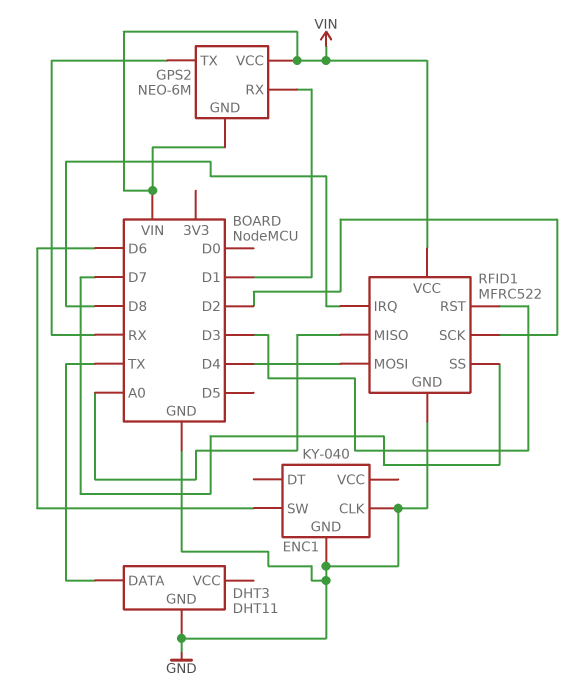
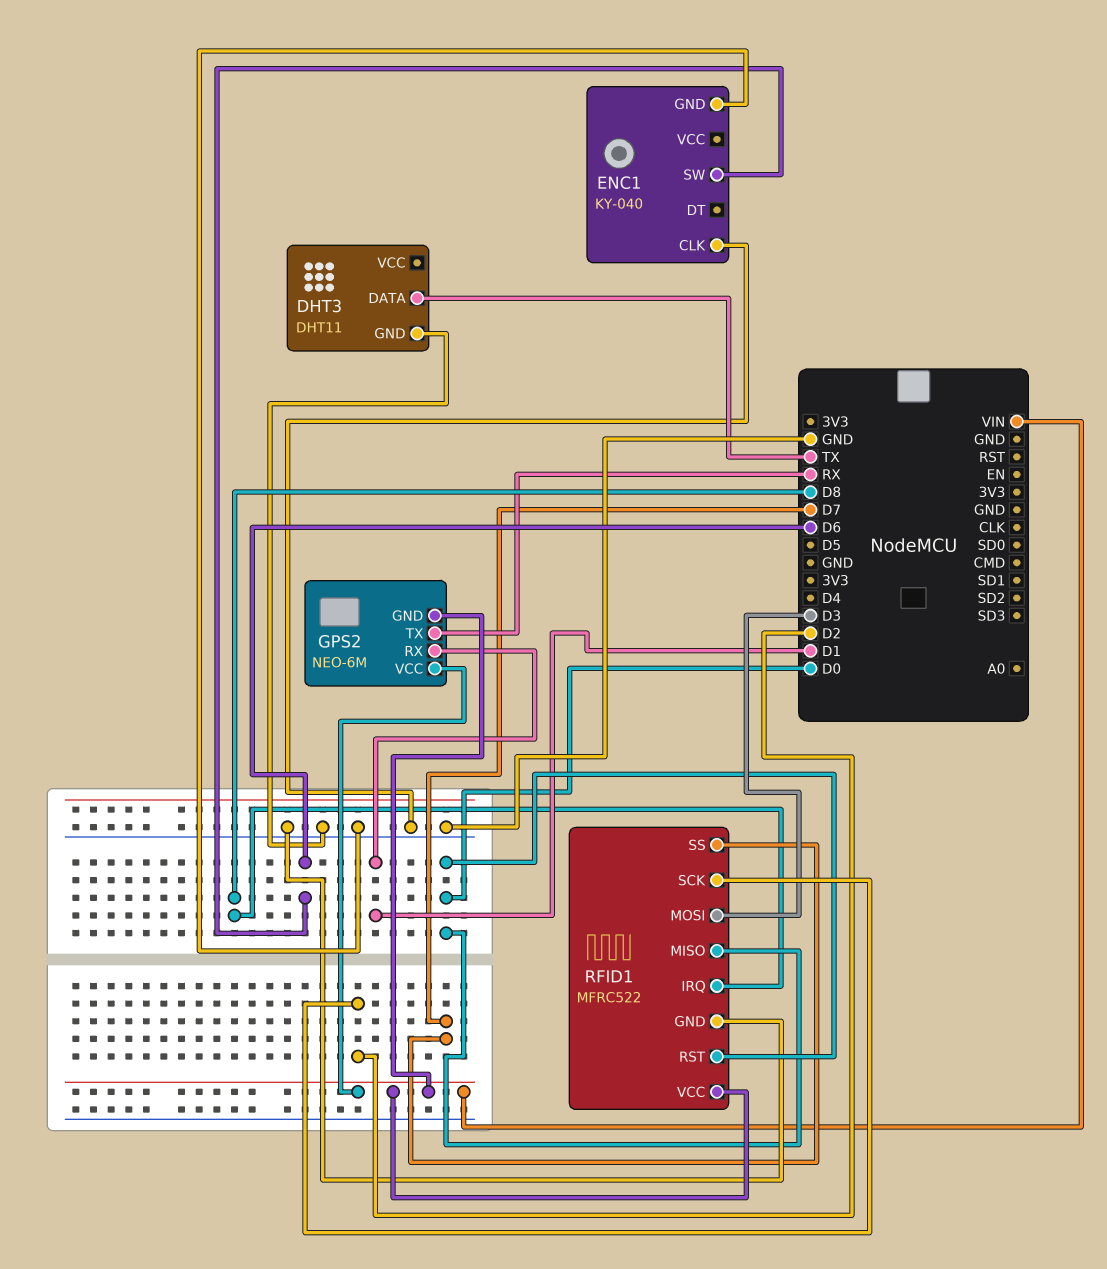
RFID1 pin MISO: A0 -> D0
RFID1 pin MOSI: D4 -> D3
RFID1 pin RST: D3 -> D0

